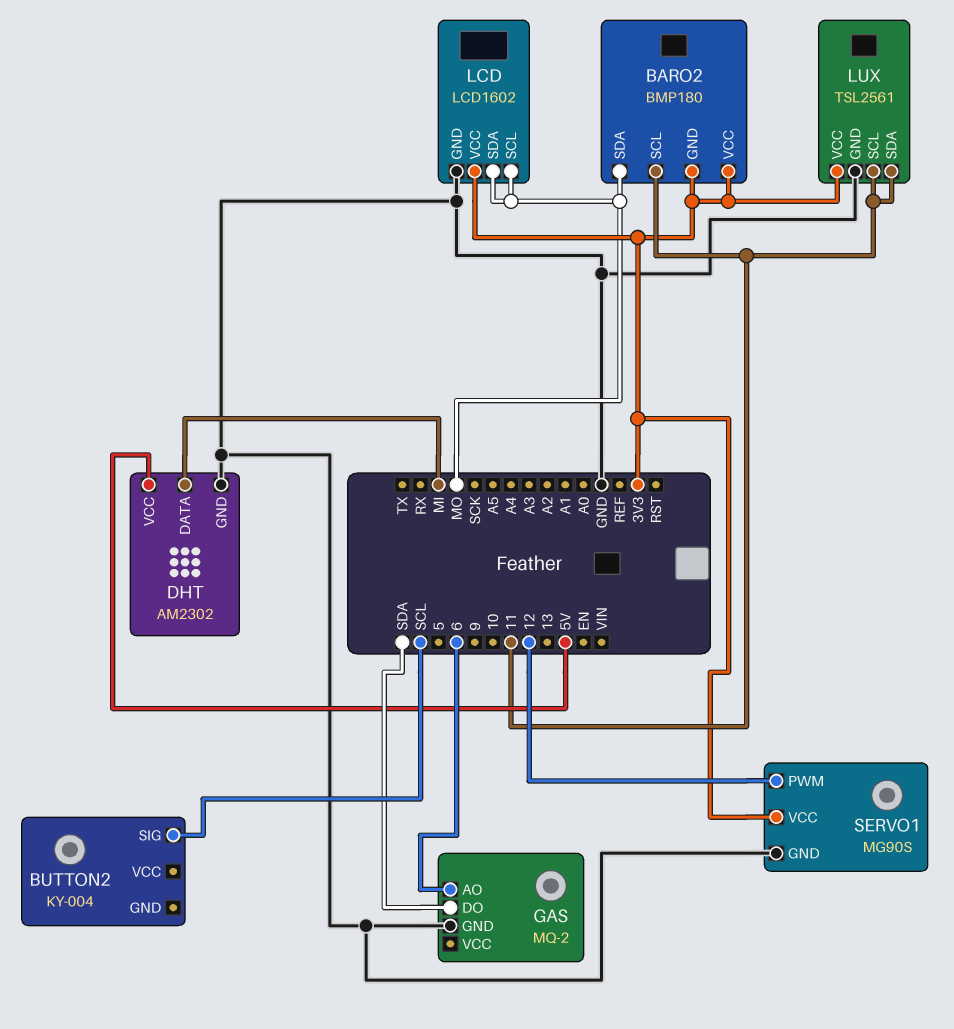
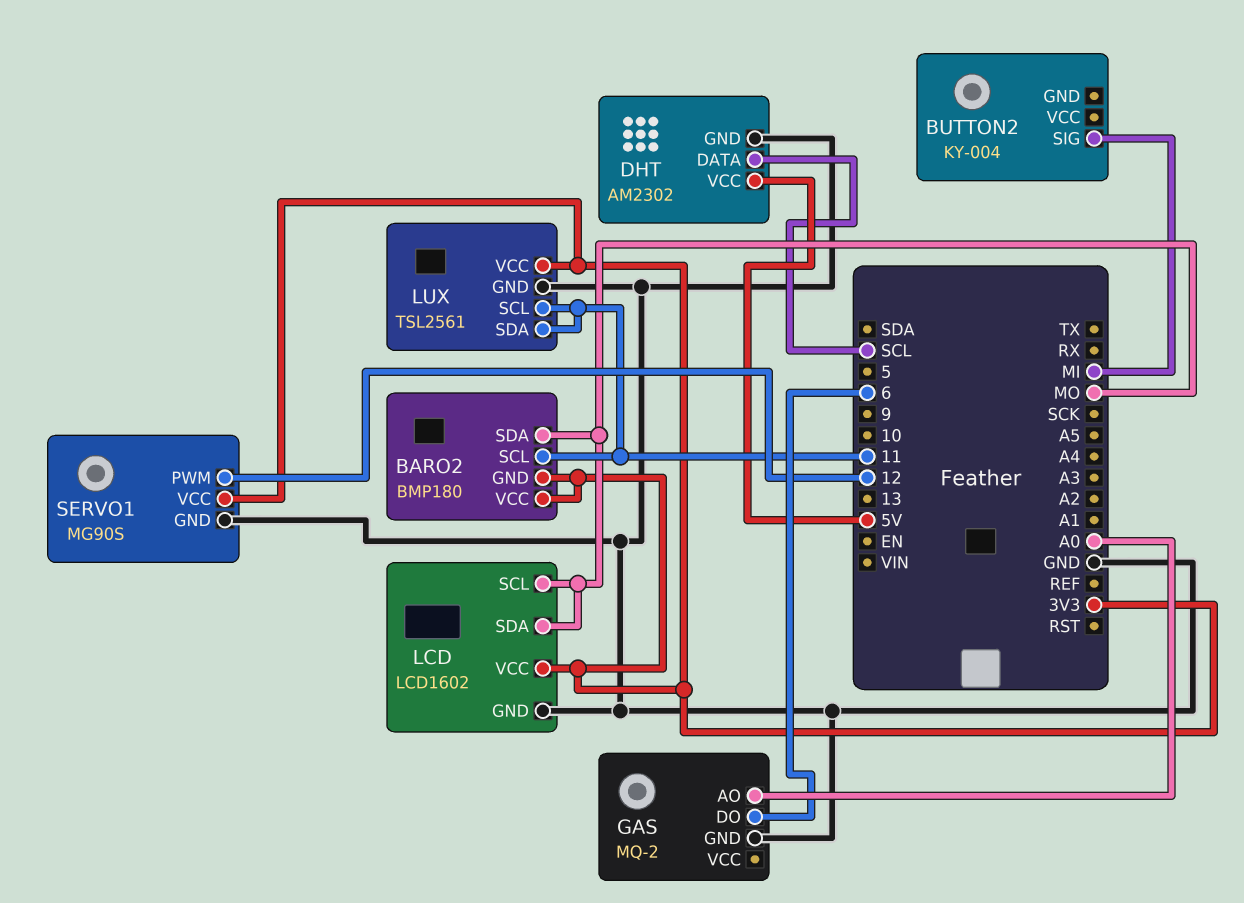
BUTTON2 pin SIG: SCL -> MI
DHT pin DATA: MI -> SCL
GAS pin AO: 6 -> A0
GAS pin DO: SDA -> 6

